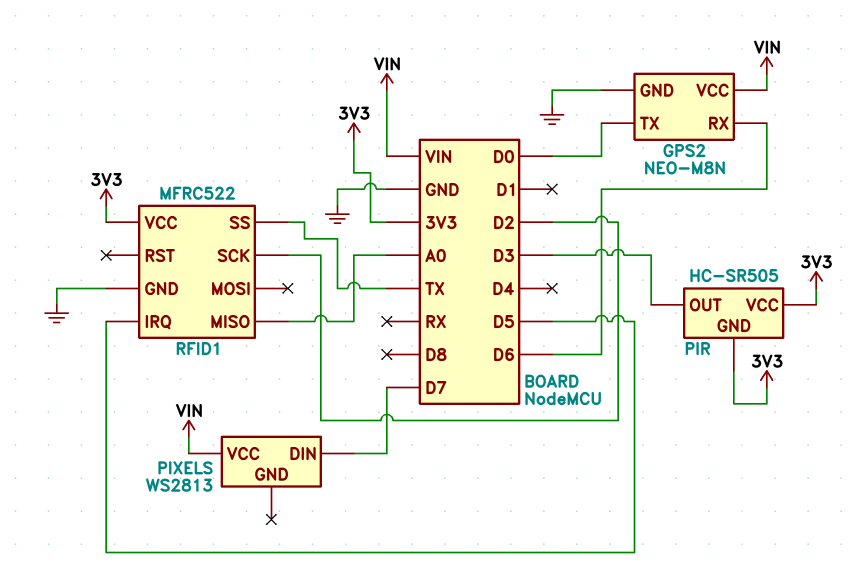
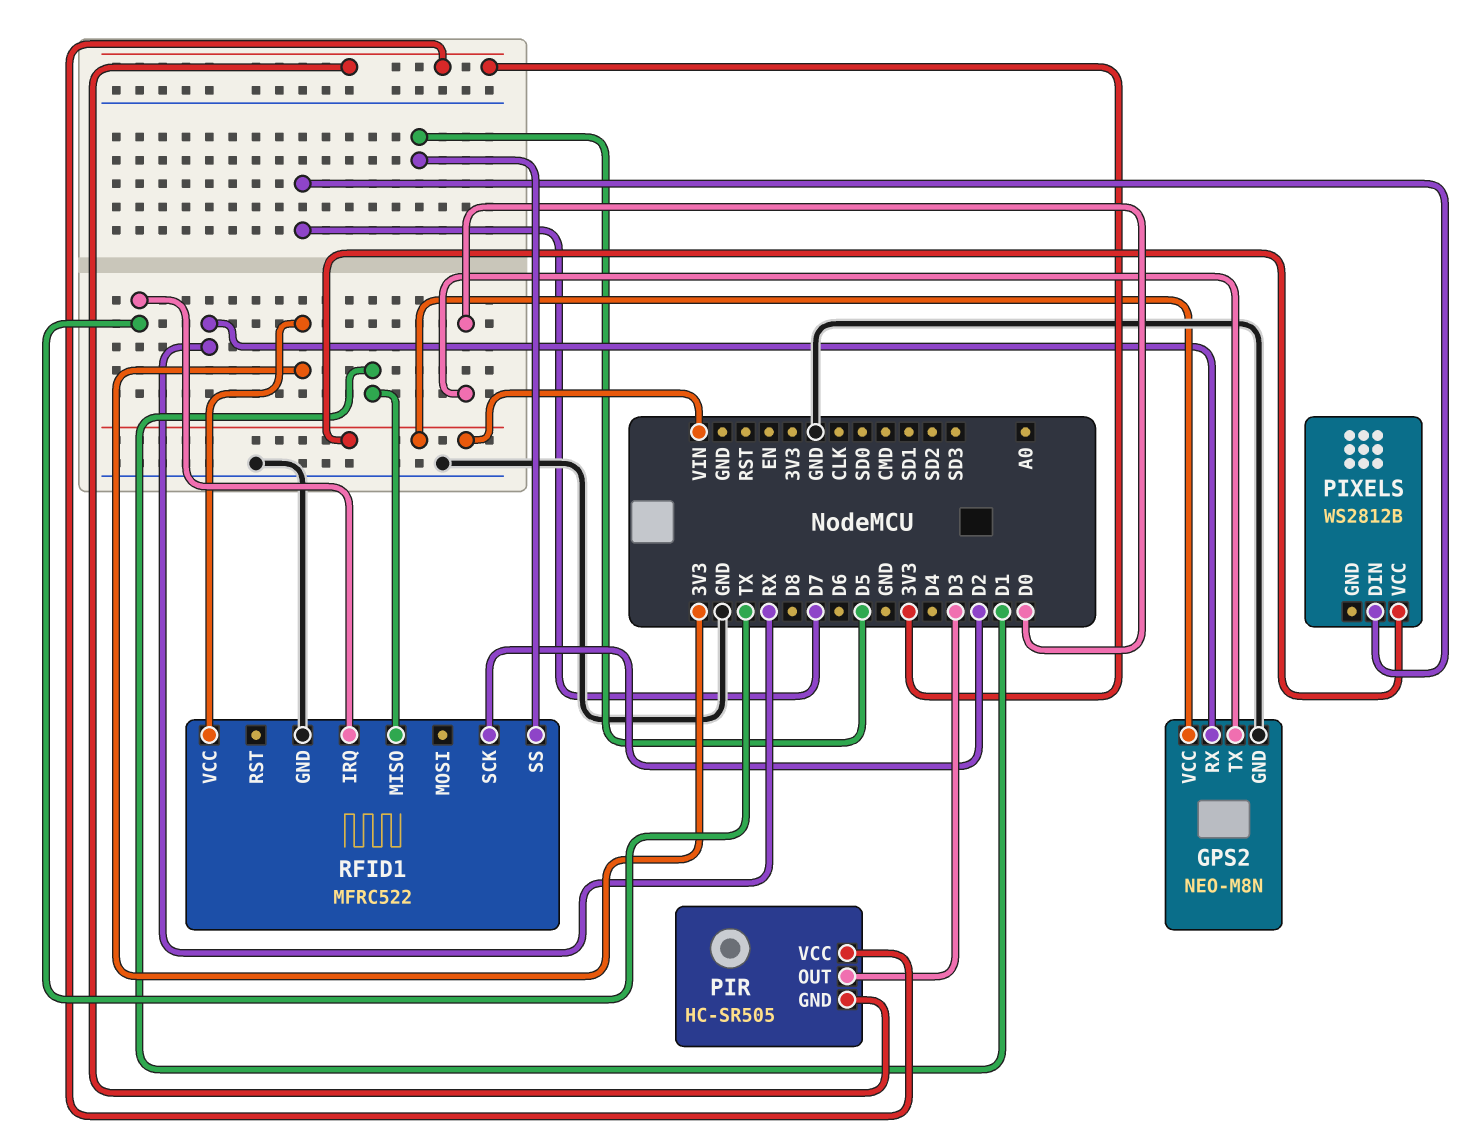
GPS2 pin RX: D6 -> RX
PIXELS: WS2813 -> WS2812B
RFID1 pin IRQ: D5 -> TX
RFID1 pin MISO: A0 -> D1
RFID1 pin SS: TX -> D5

